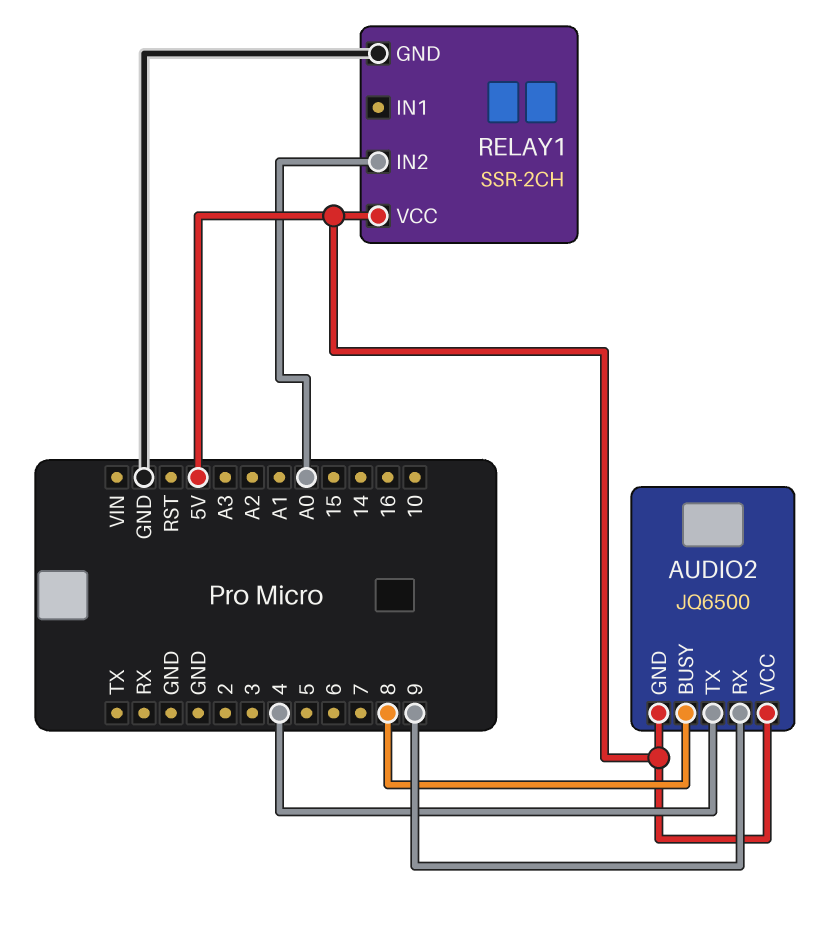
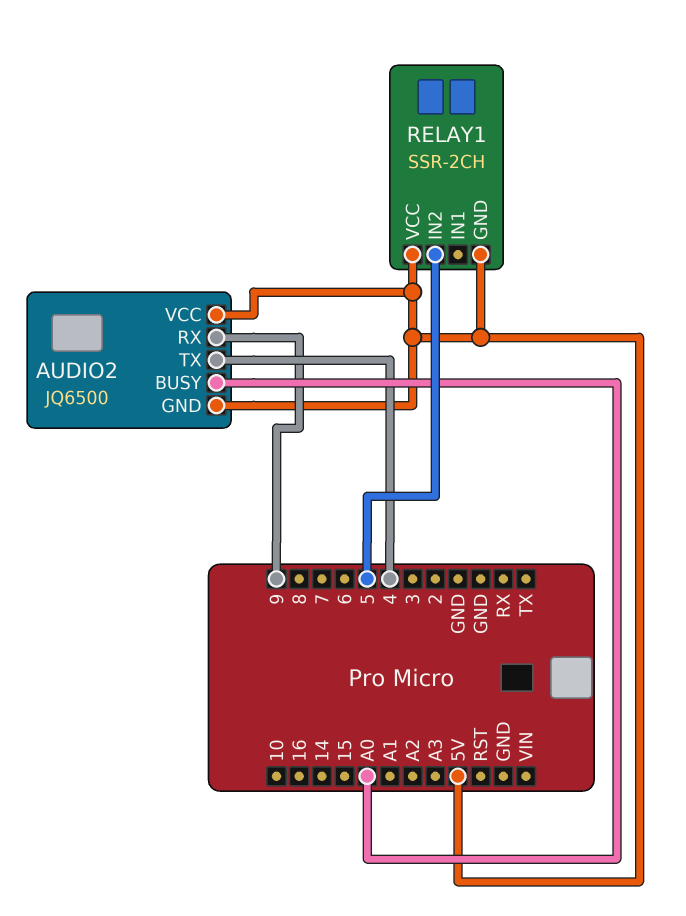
AUDIO2 pin BUSY: 8 -> A0
RELAY1 pin GND: GND -> 5V
RELAY1 pin IN2: A0 -> 5

